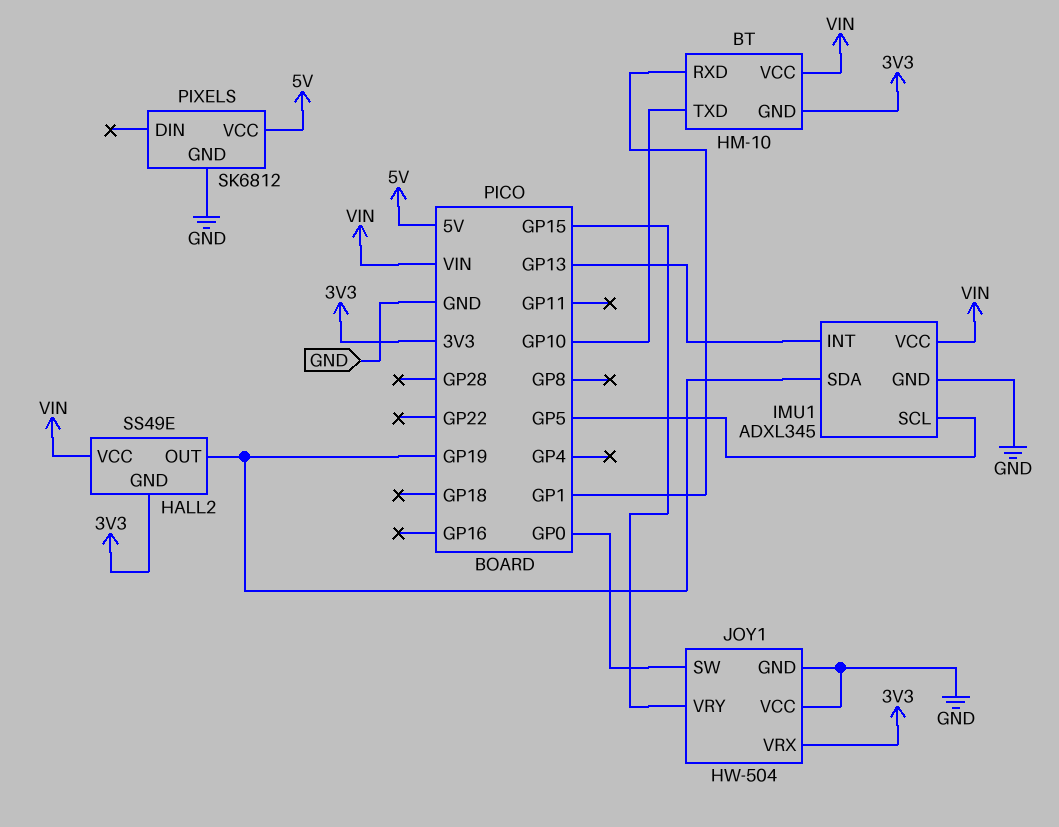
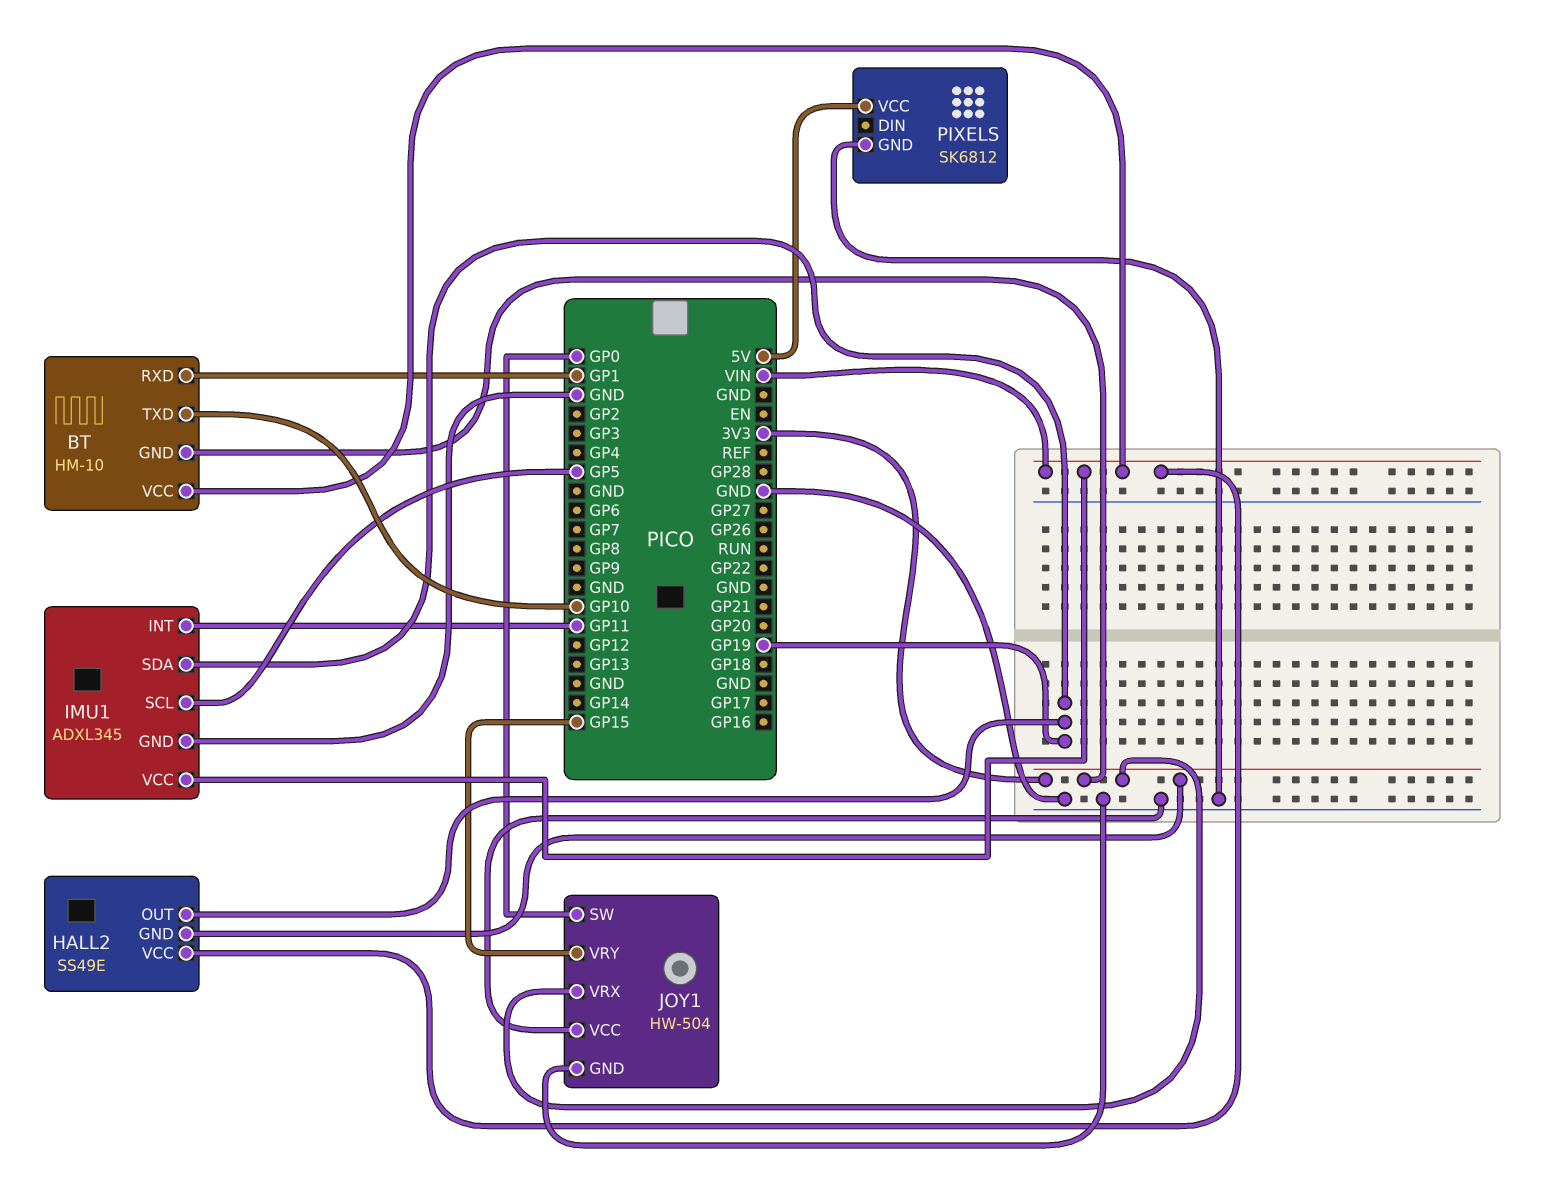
IMU1 pin INT: GP13 -> GP11

